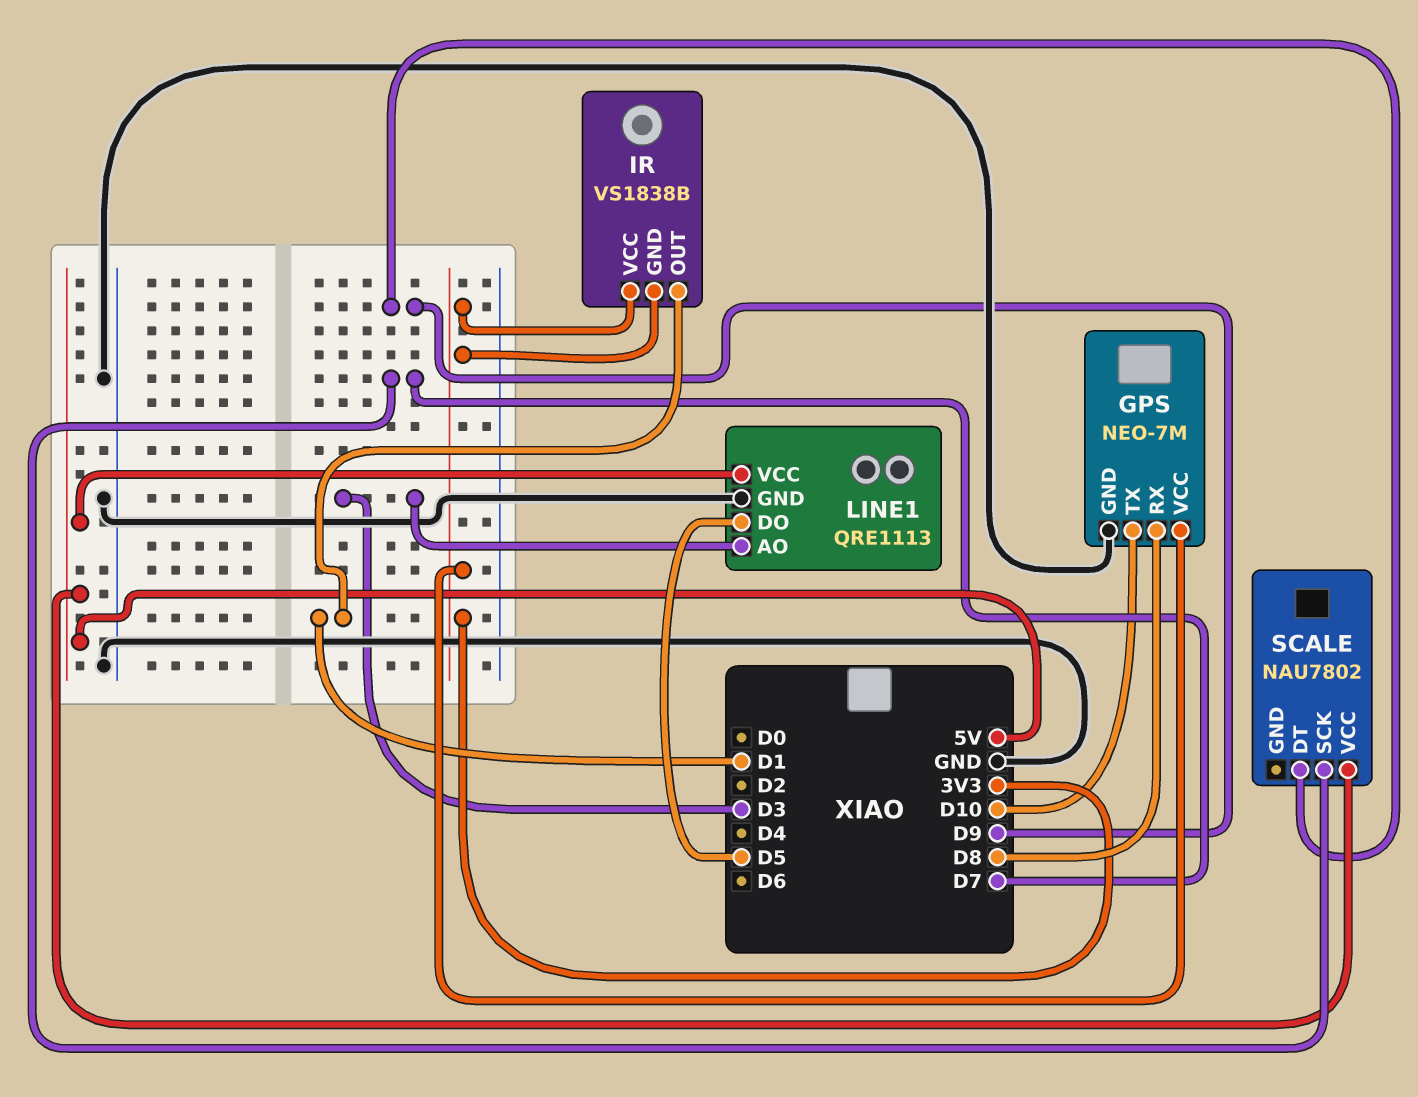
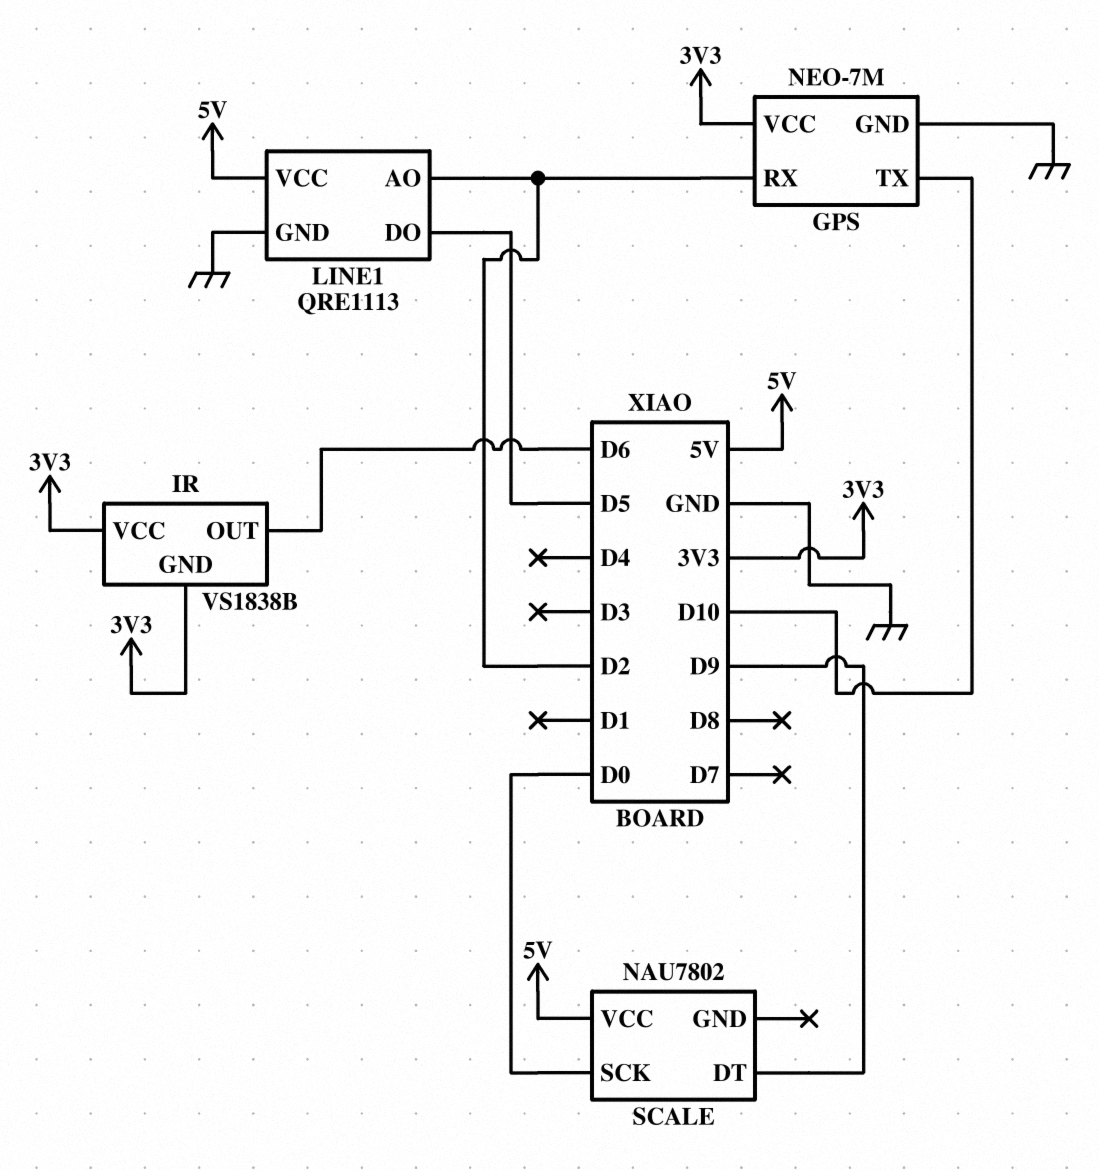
GPS pin RX: D8 -> D2
IR pin OUT: D1 -> D6
LINE1 pin AO: D3 -> D2
SCALE pin SCK: D7 -> D0

